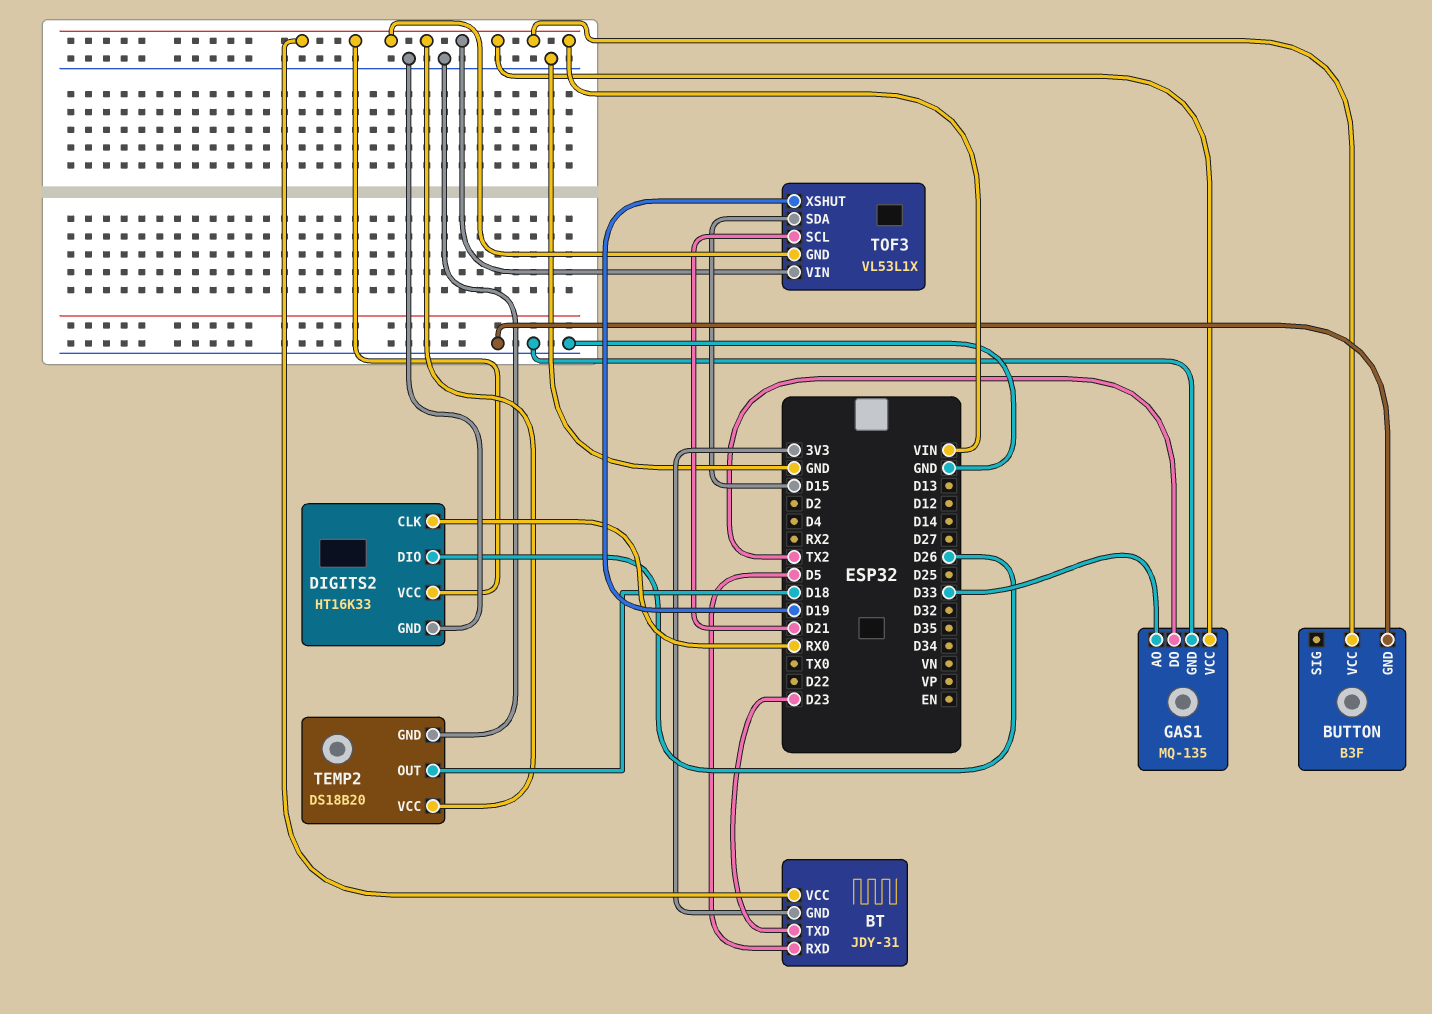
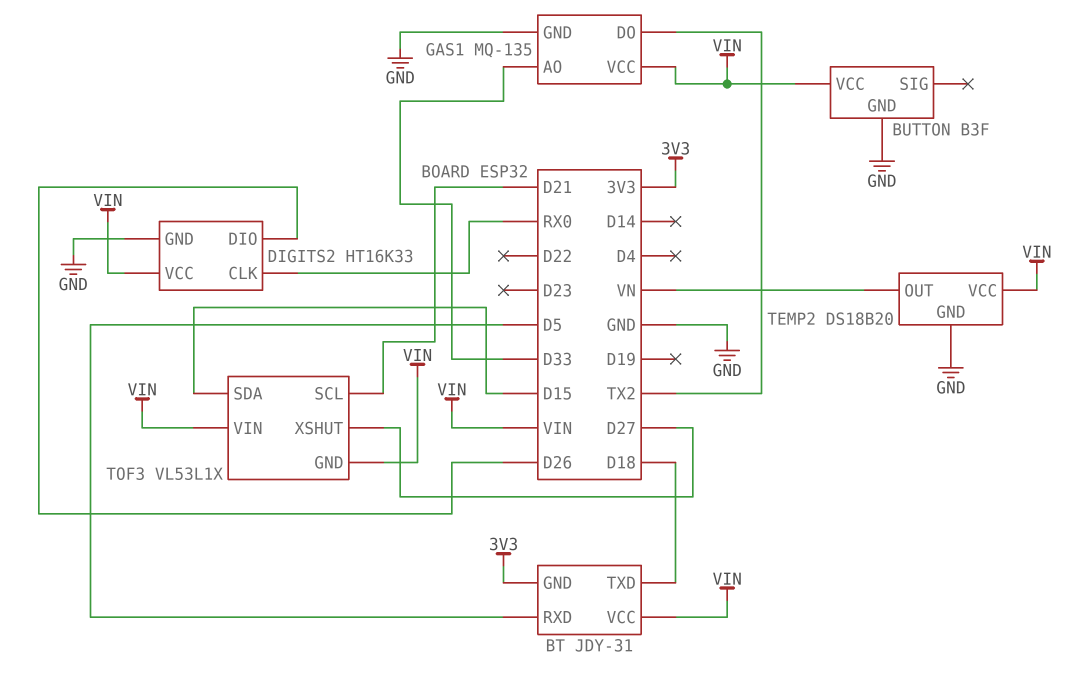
BT pin TXD: D23 -> D18
TEMP2 pin OUT: D18 -> VN
TOF3 pin XSHUT: D19 -> D27

